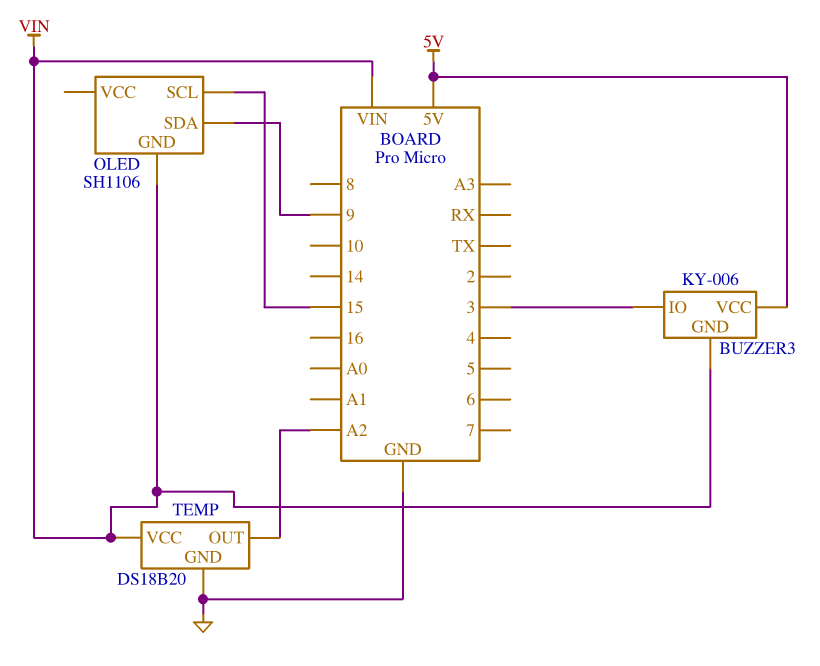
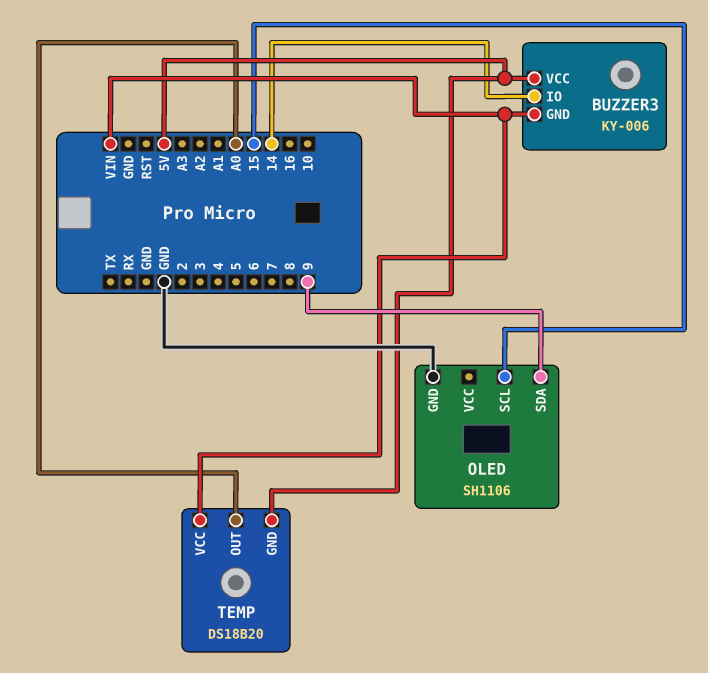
BUZZER3 pin IO: 3 -> 14
OLED pin GND: VIN -> GND
TEMP pin GND: GND -> 5V
TEMP pin OUT: A2 -> A0

